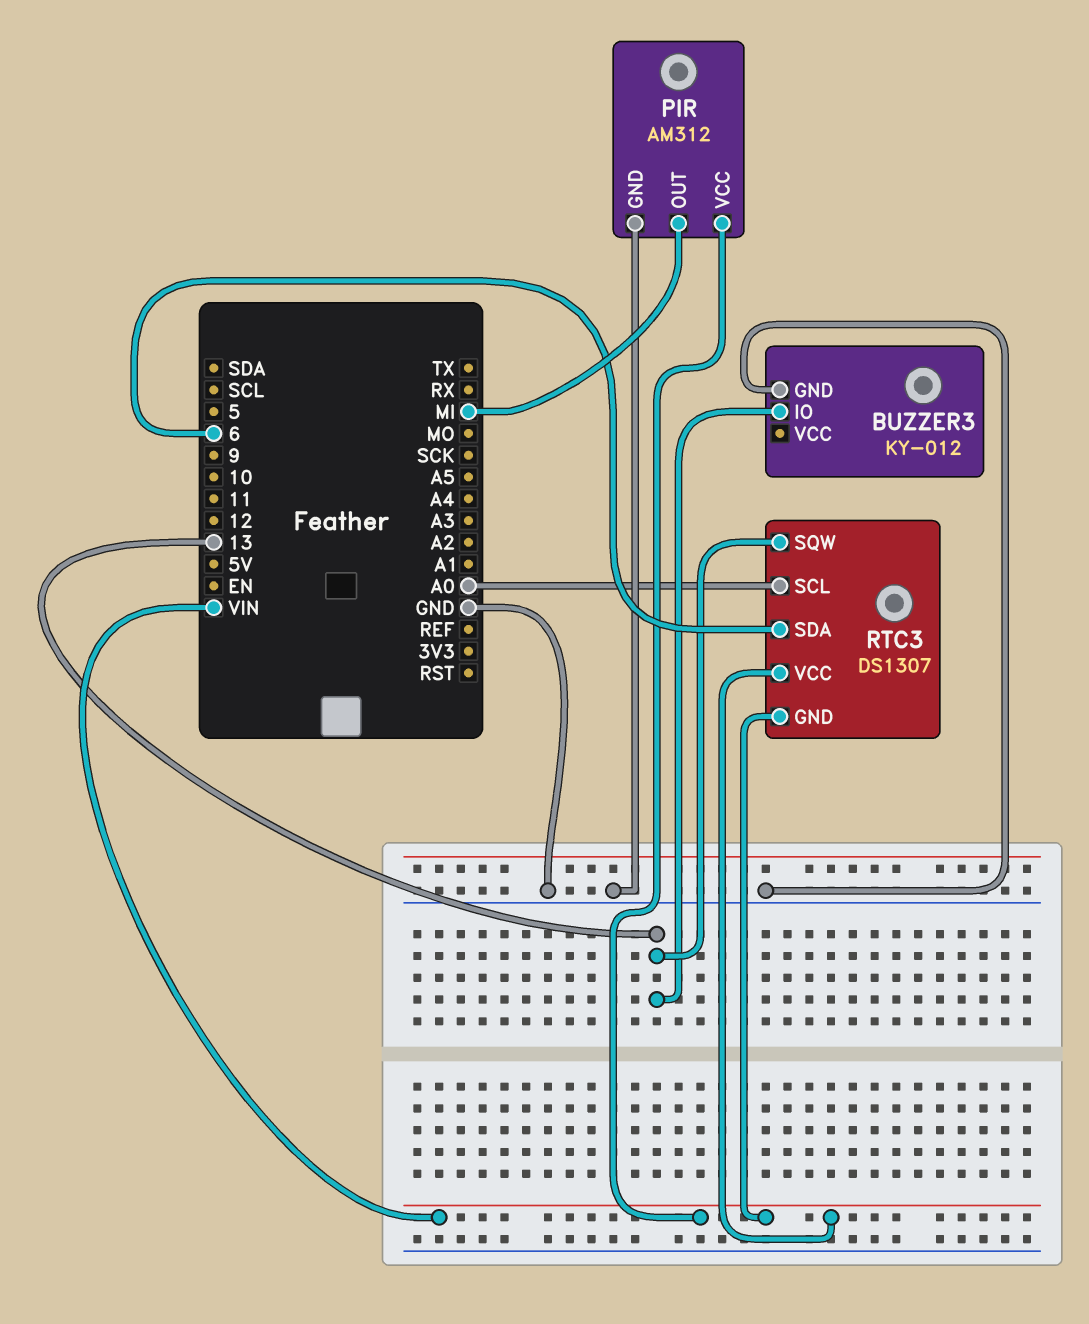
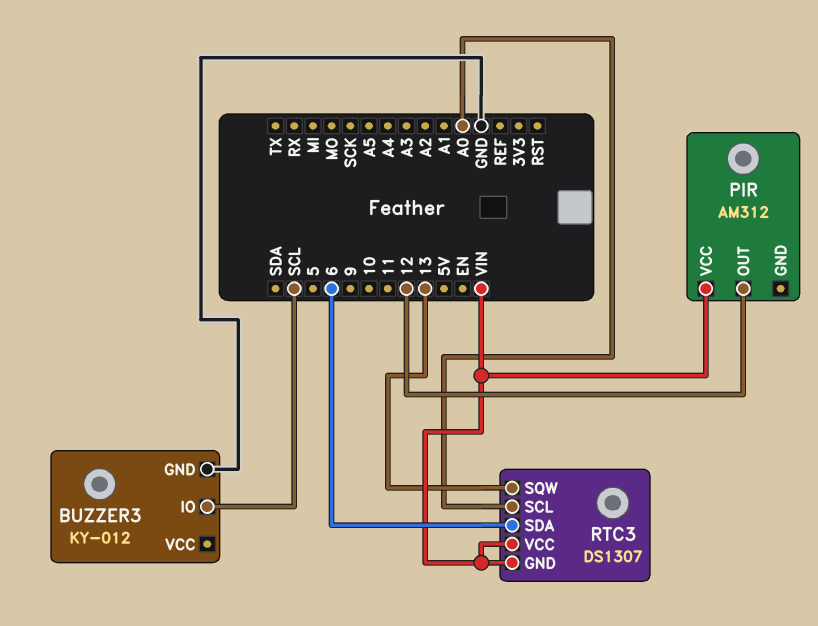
BUZZER3 pin IO: 13 -> SCL
PIR pin GND: GND -> none
PIR pin OUT: MI -> 12

